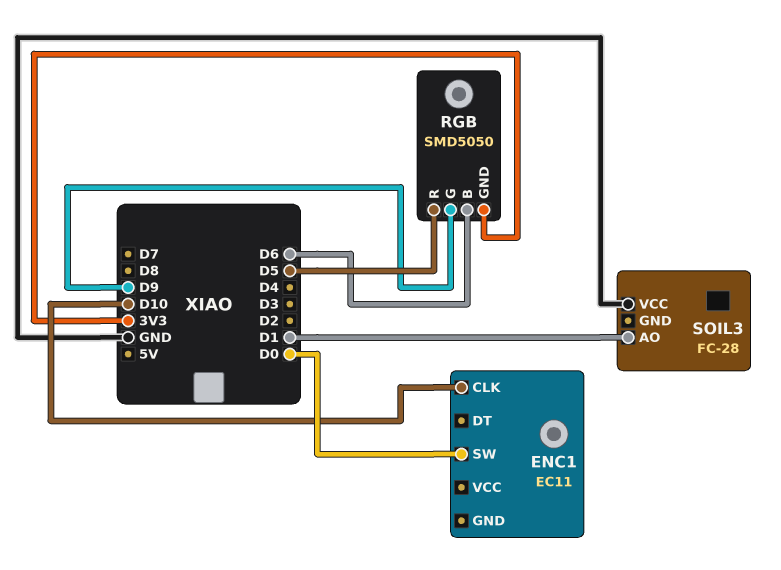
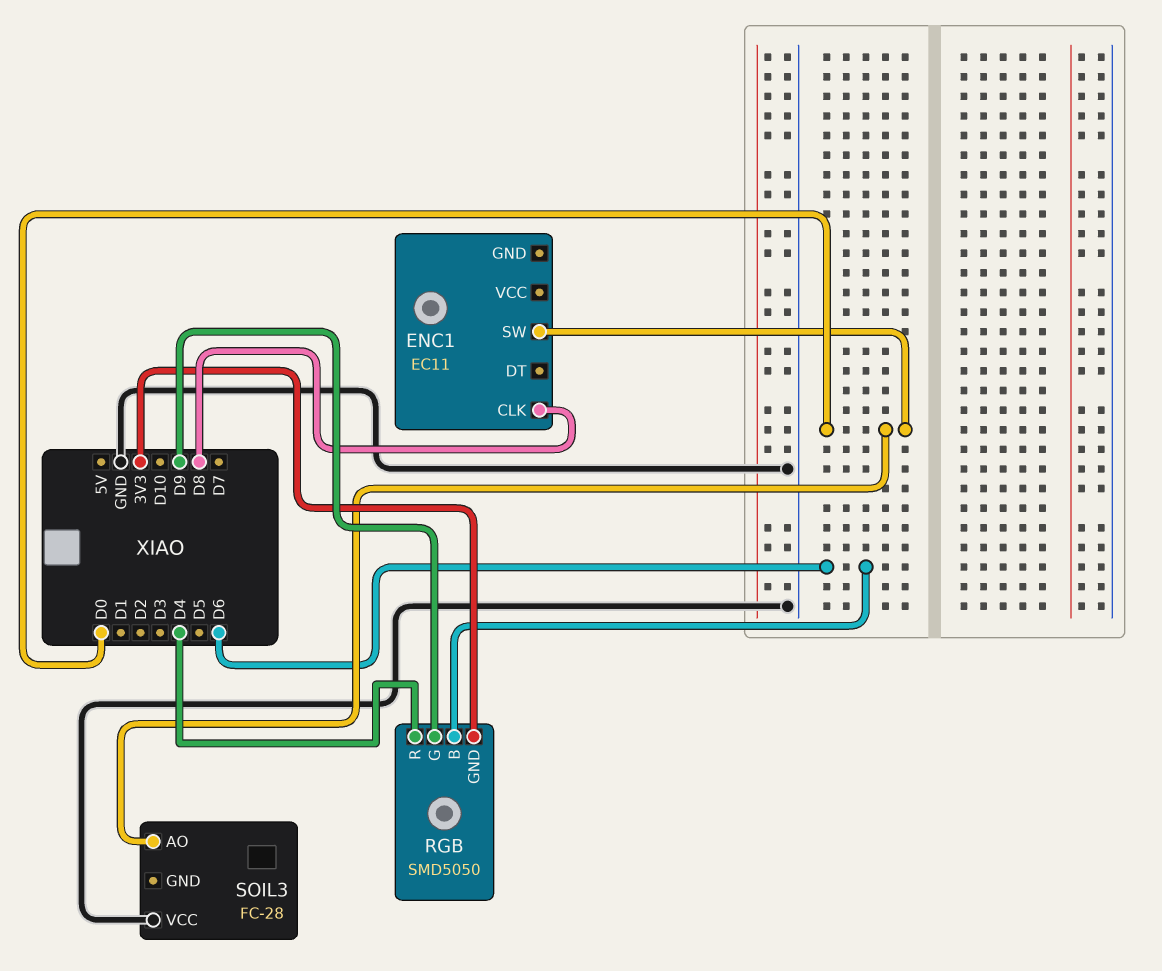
ENC1 pin CLK: D10 -> D8
RGB pin R: D5 -> D4
SOIL3 pin AO: D1 -> D0

